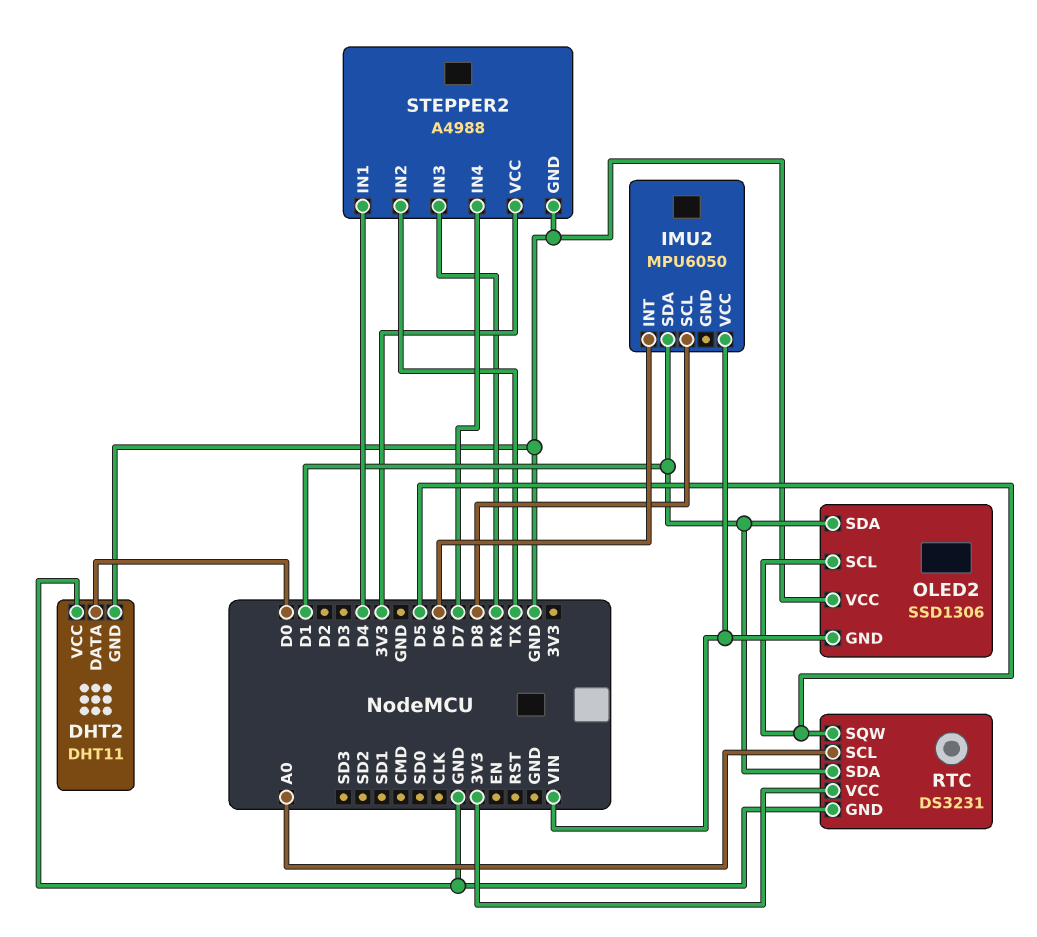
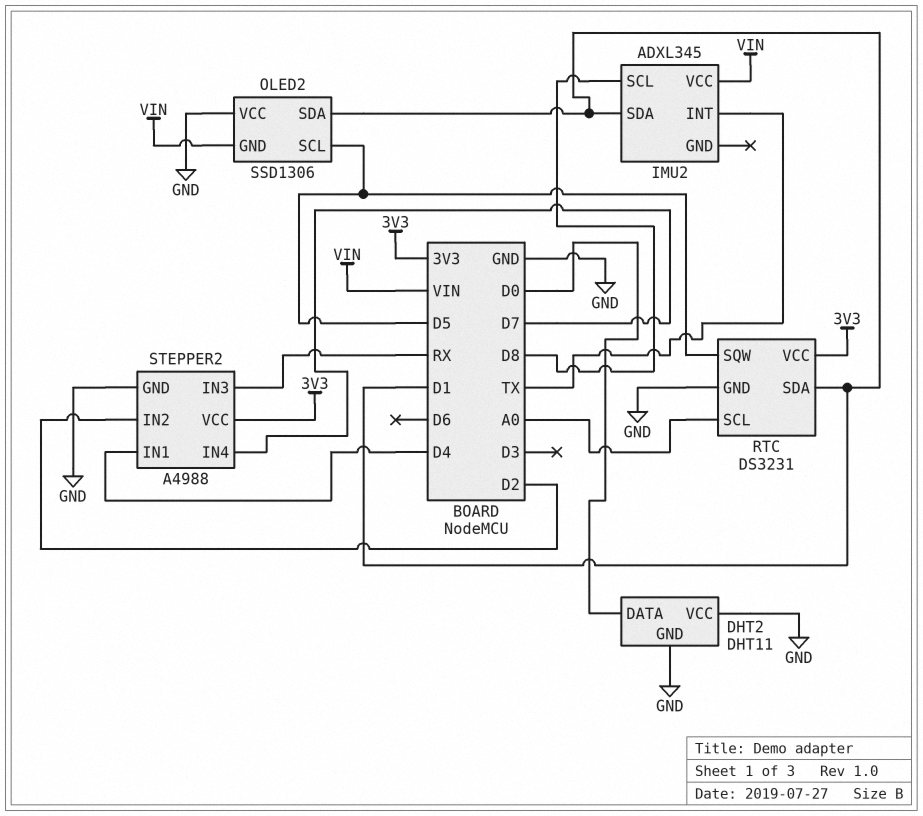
IMU2: MPU6050 -> ADXL345
IMU2 pin INT: D6 -> TX
STEPPER2 pin IN2: TX -> D2

